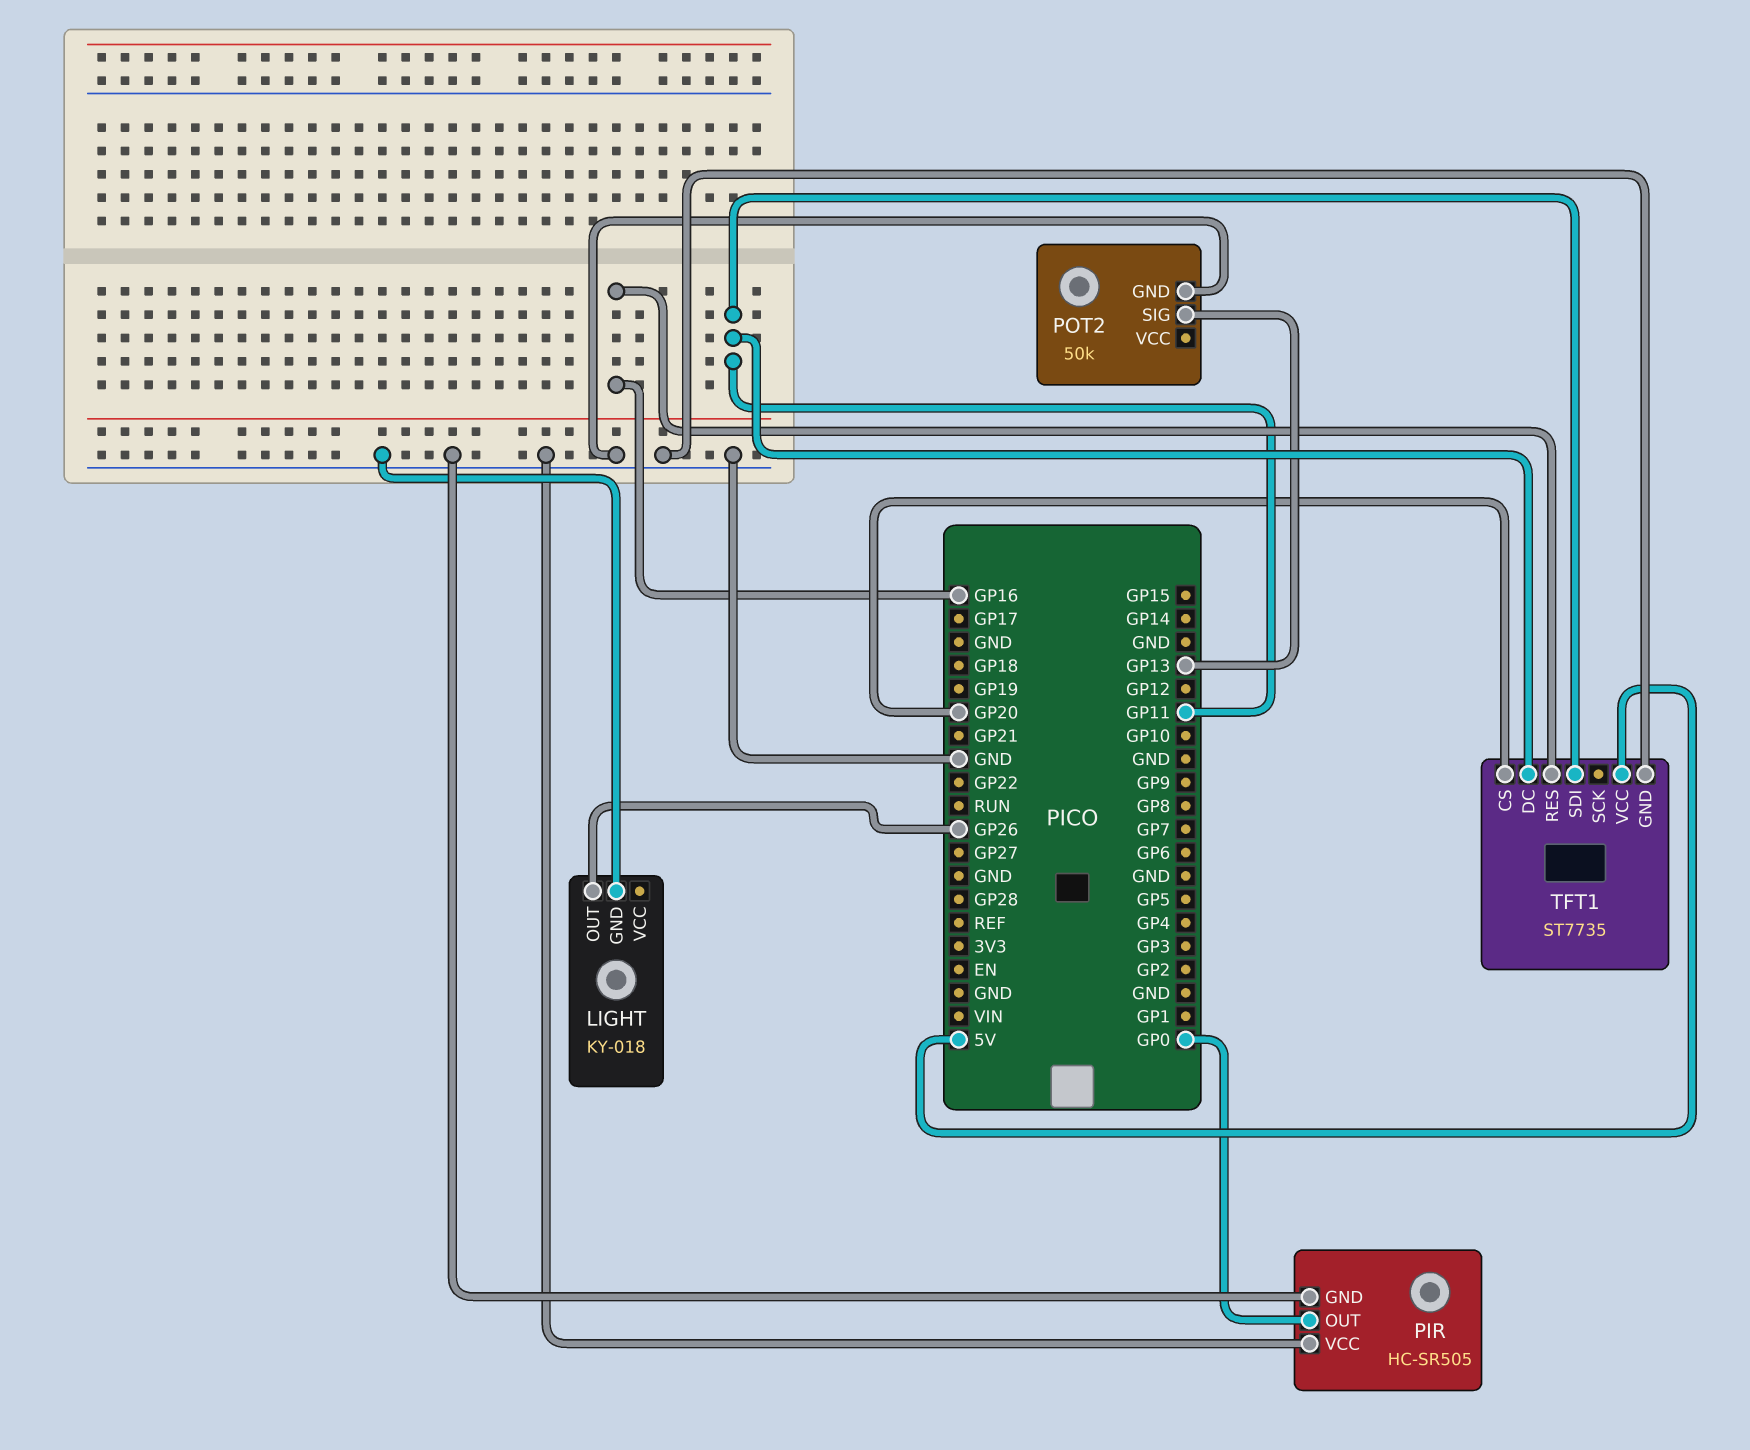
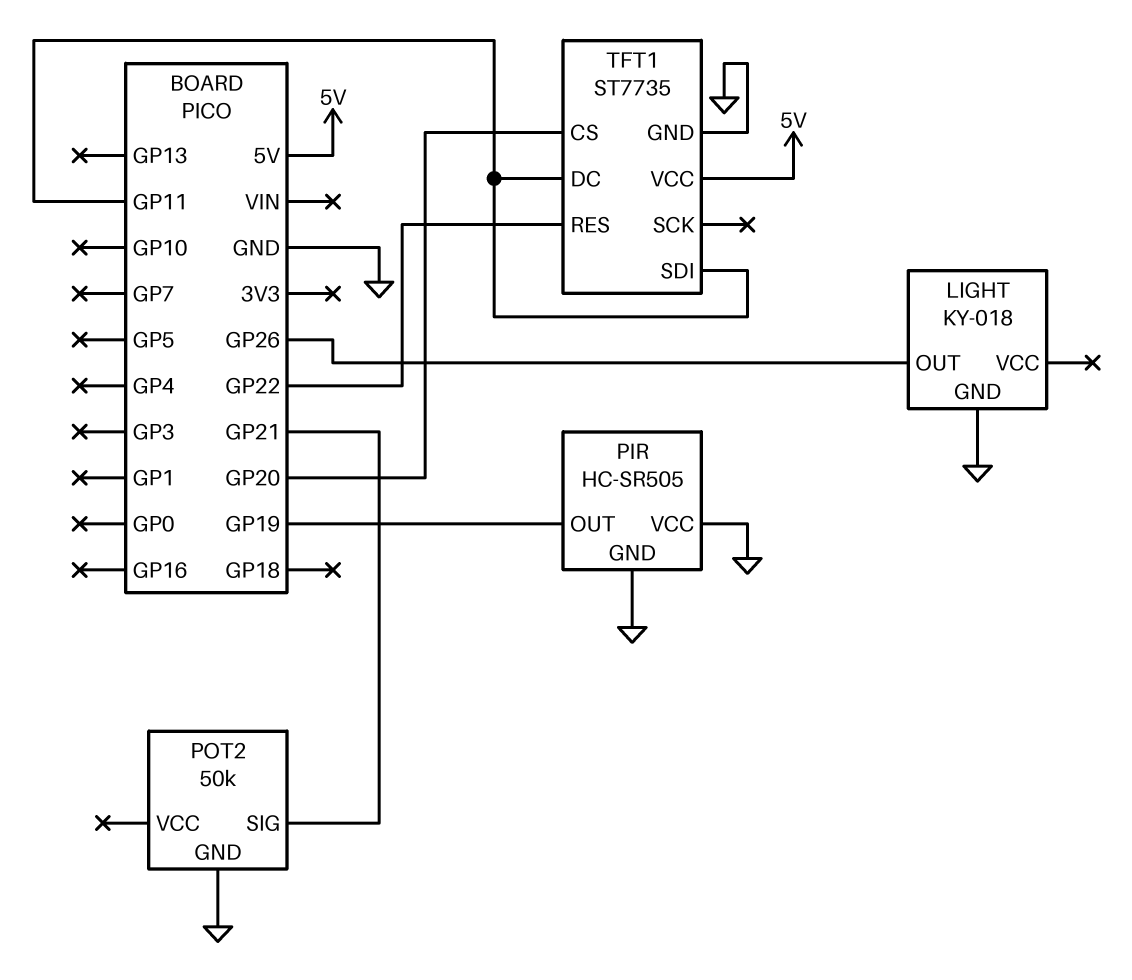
PIR pin OUT: GP0 -> GP19
POT2 pin SIG: GP13 -> GP21
TFT1 pin RES: GP16 -> GP22

